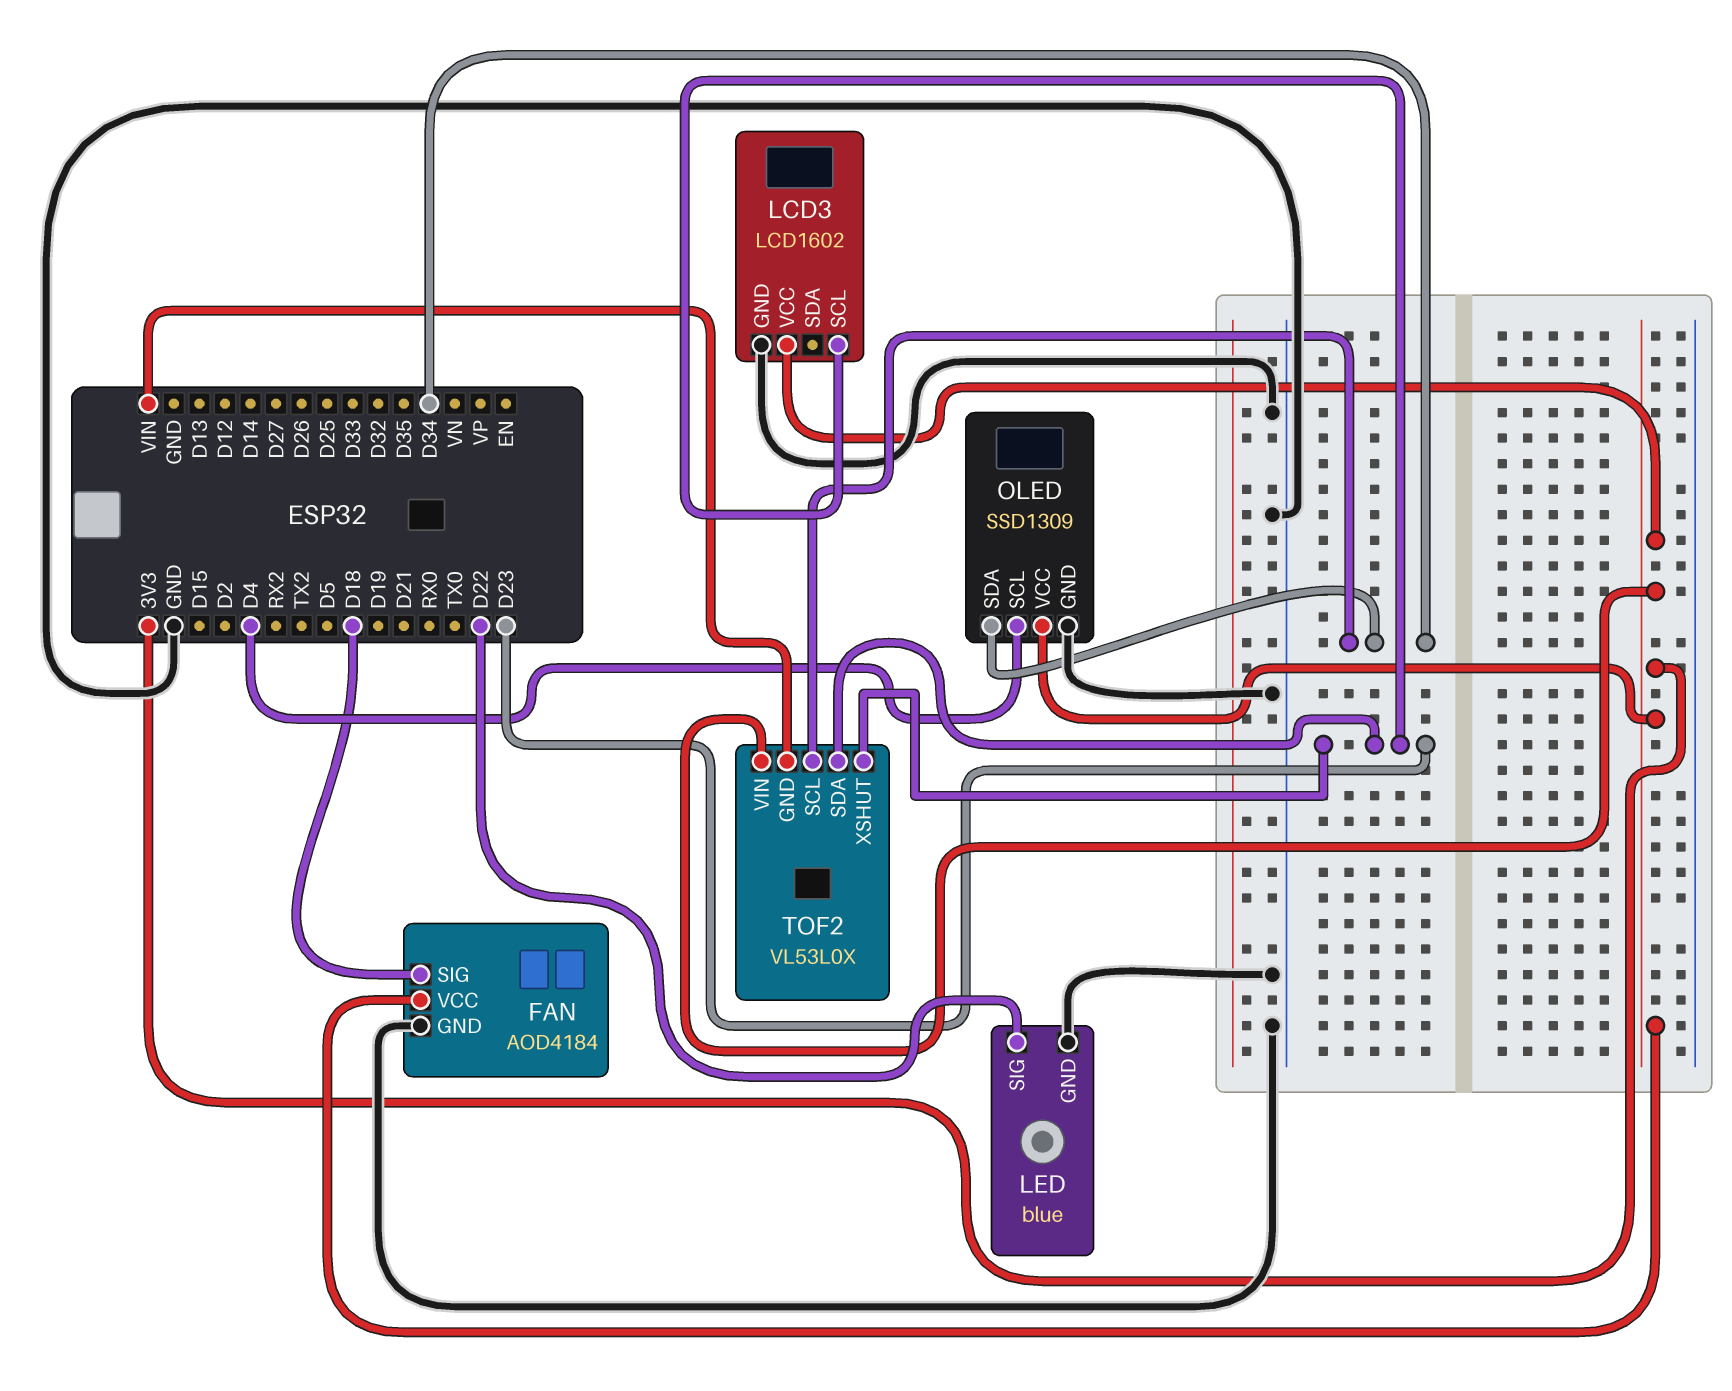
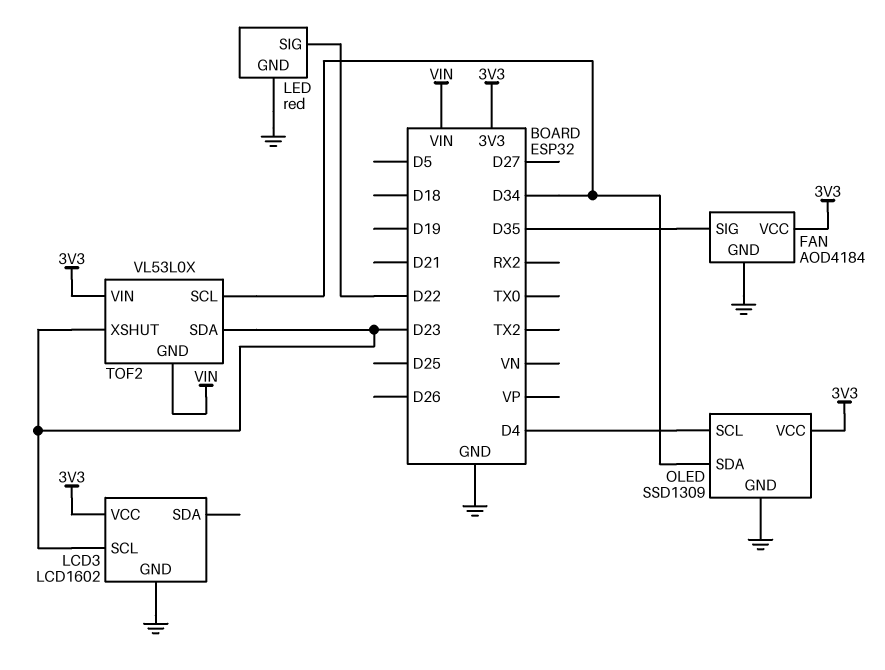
FAN pin SIG: D18 -> D35
LED: blue -> red

